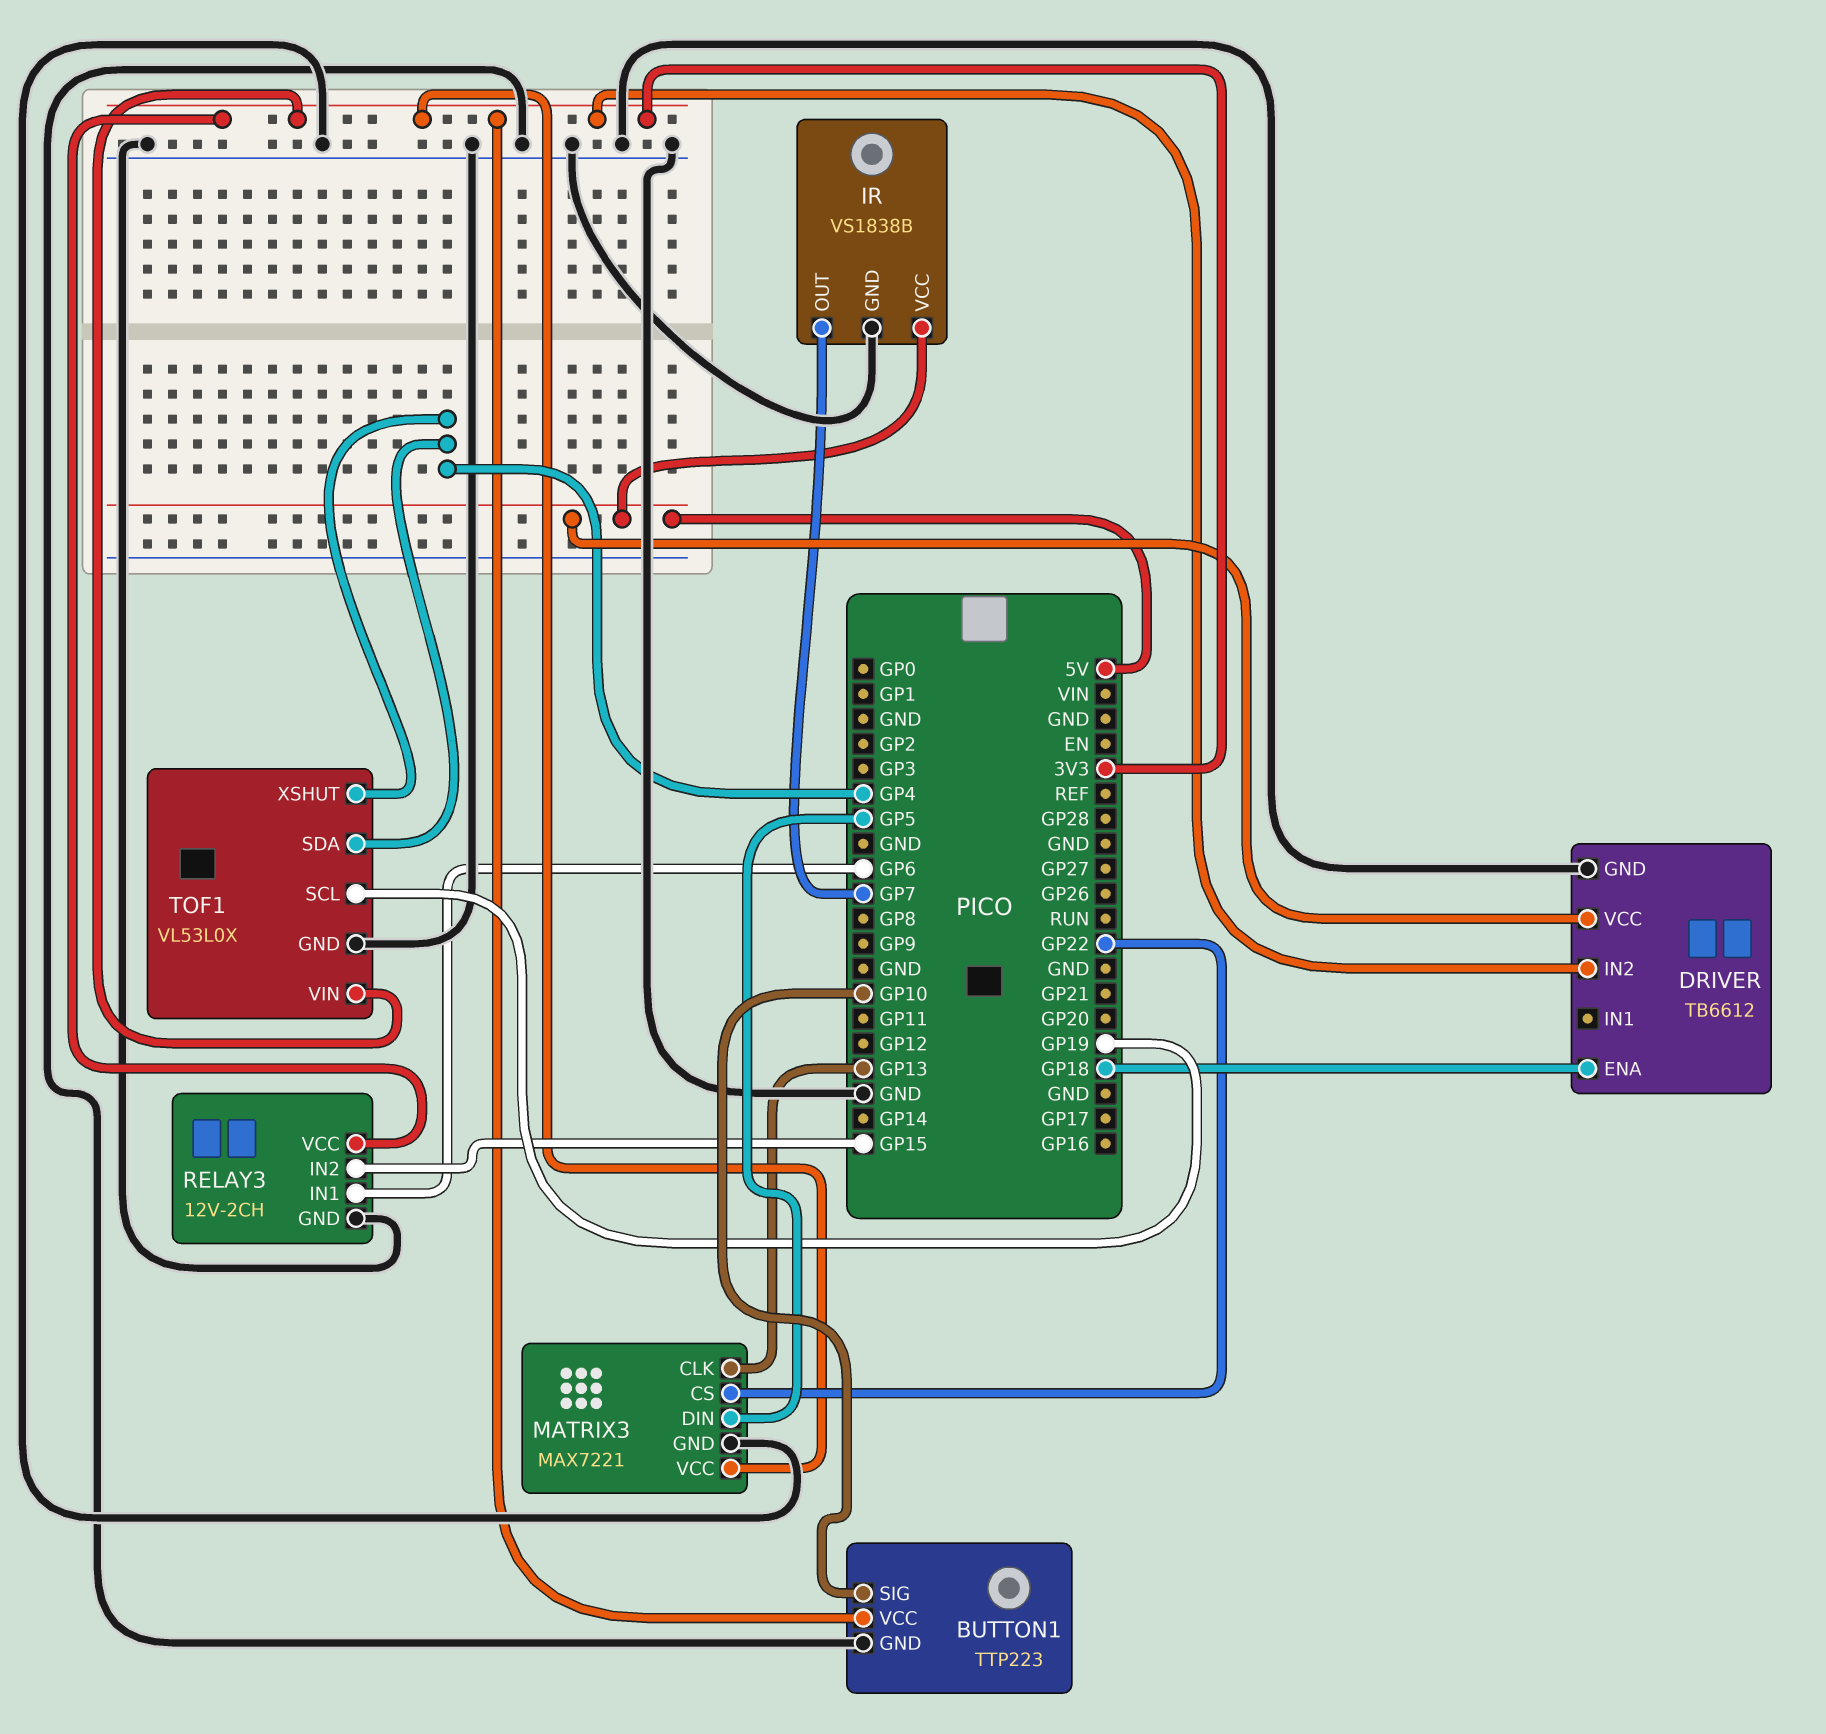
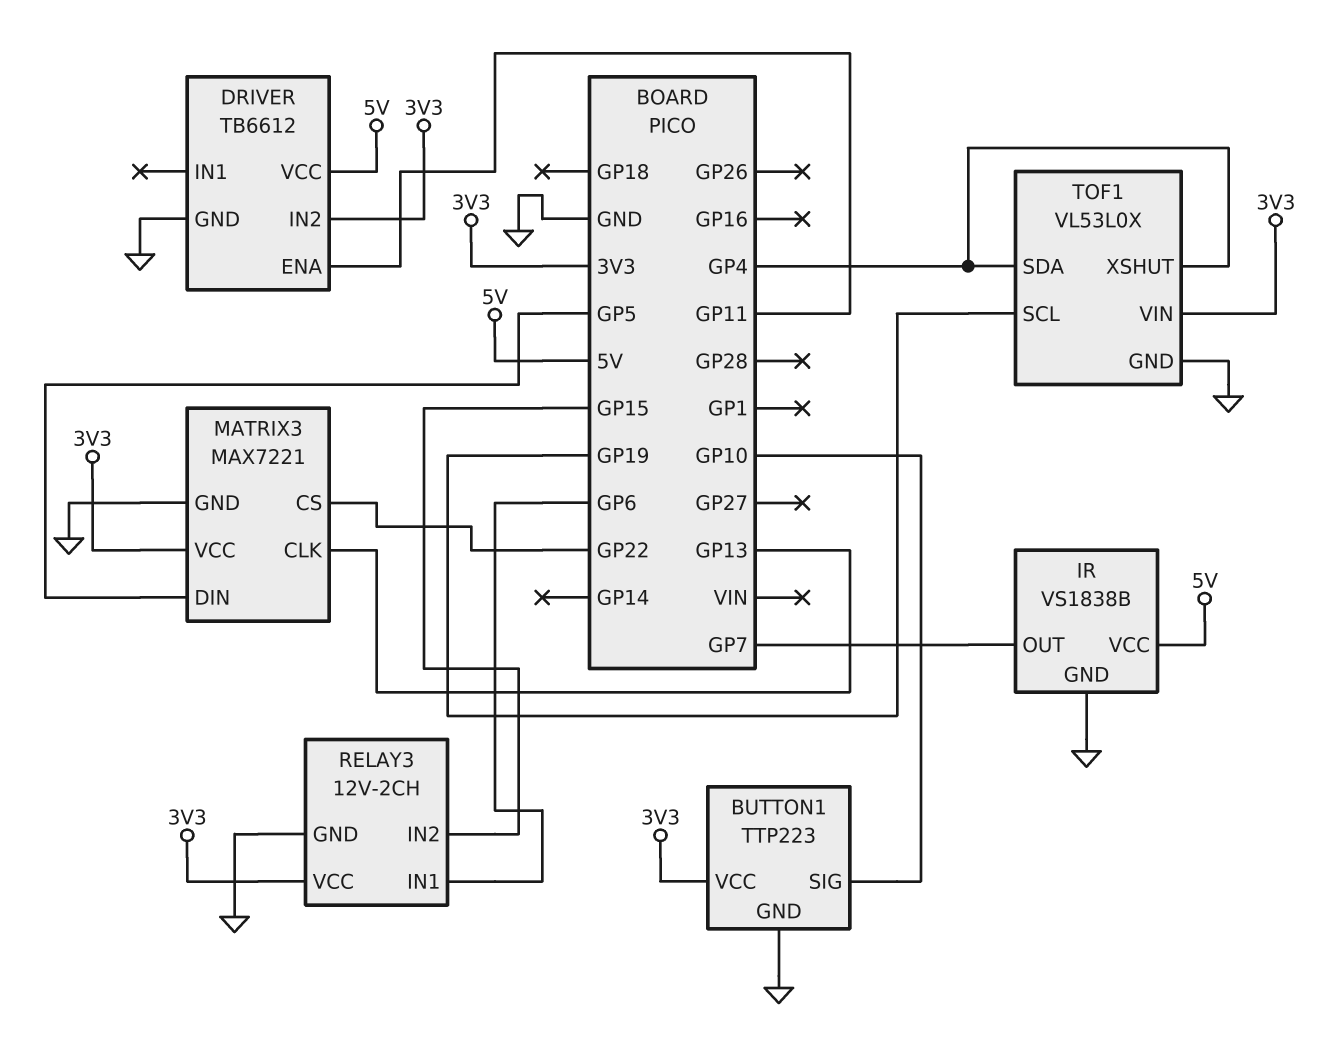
DRIVER pin ENA: GP18 -> GP11

